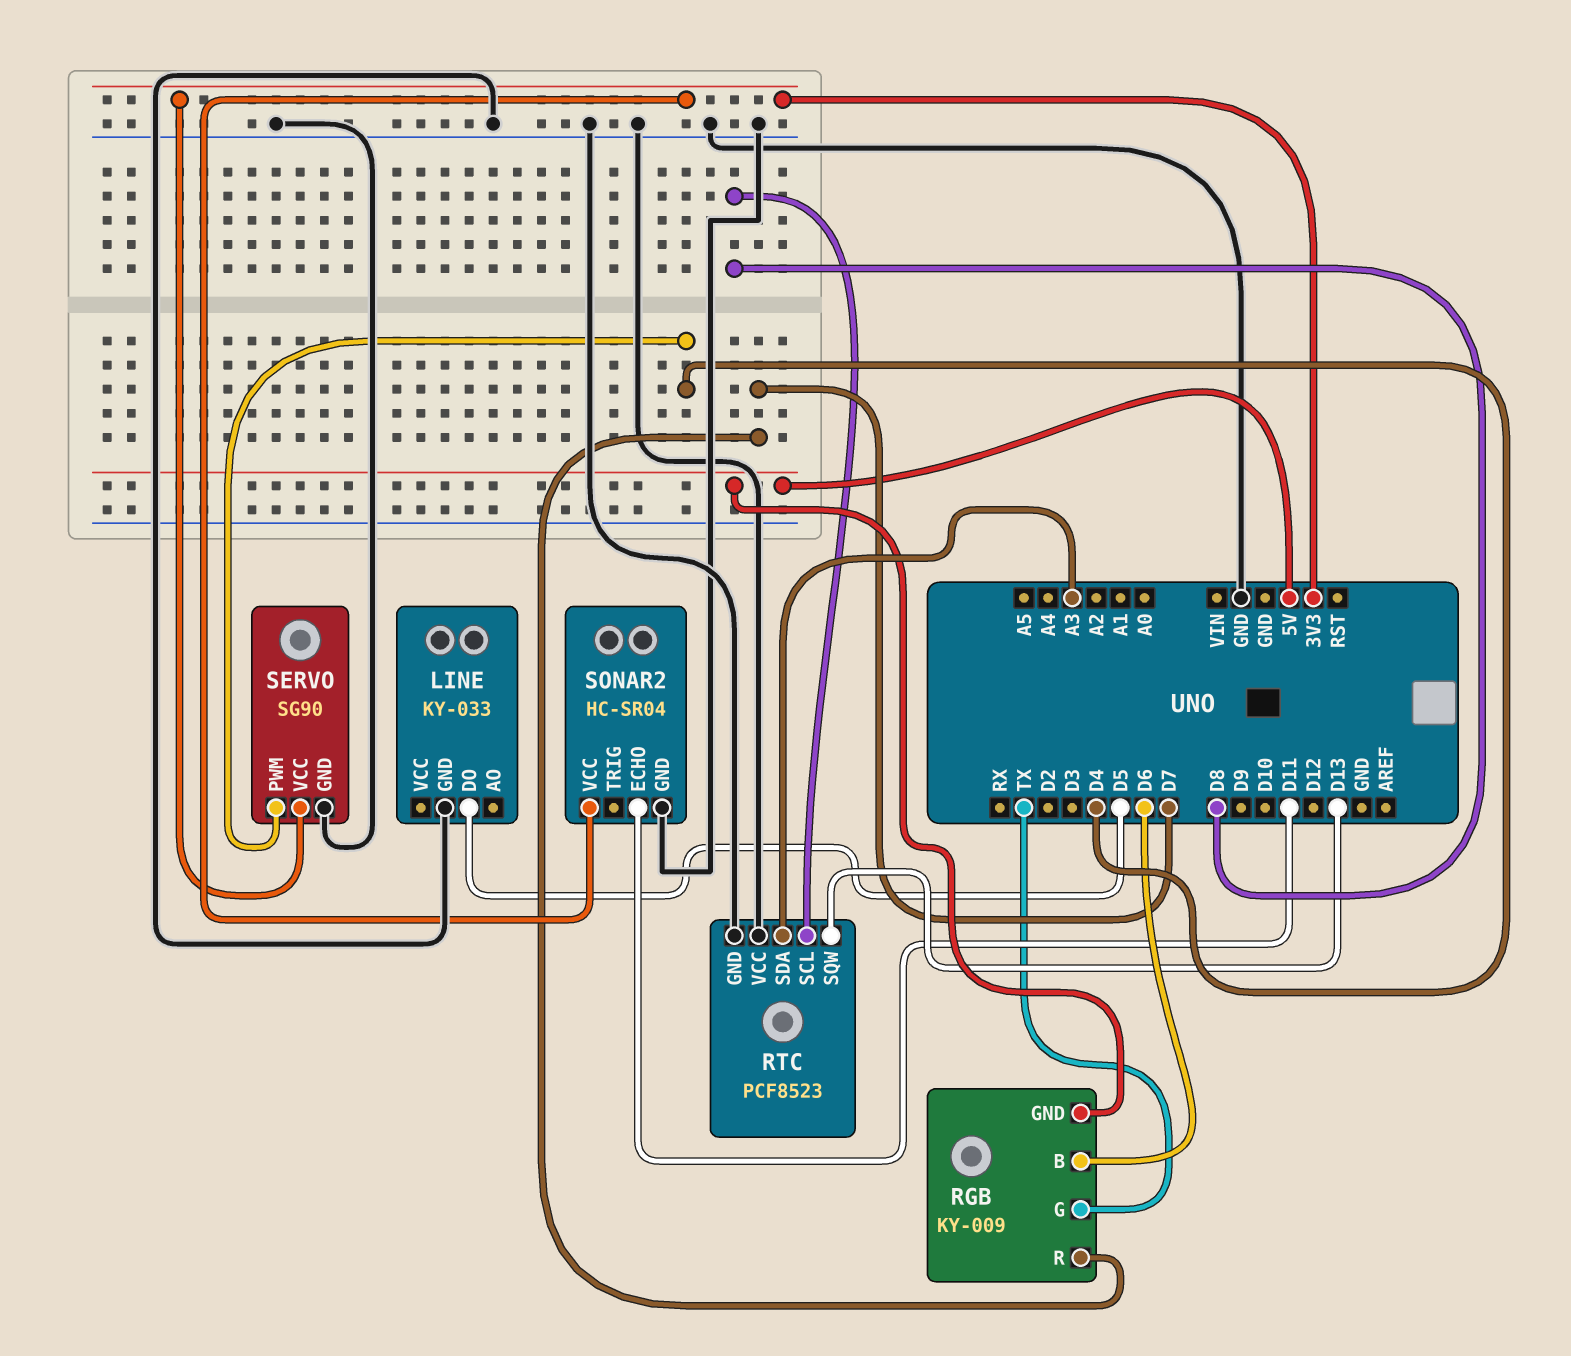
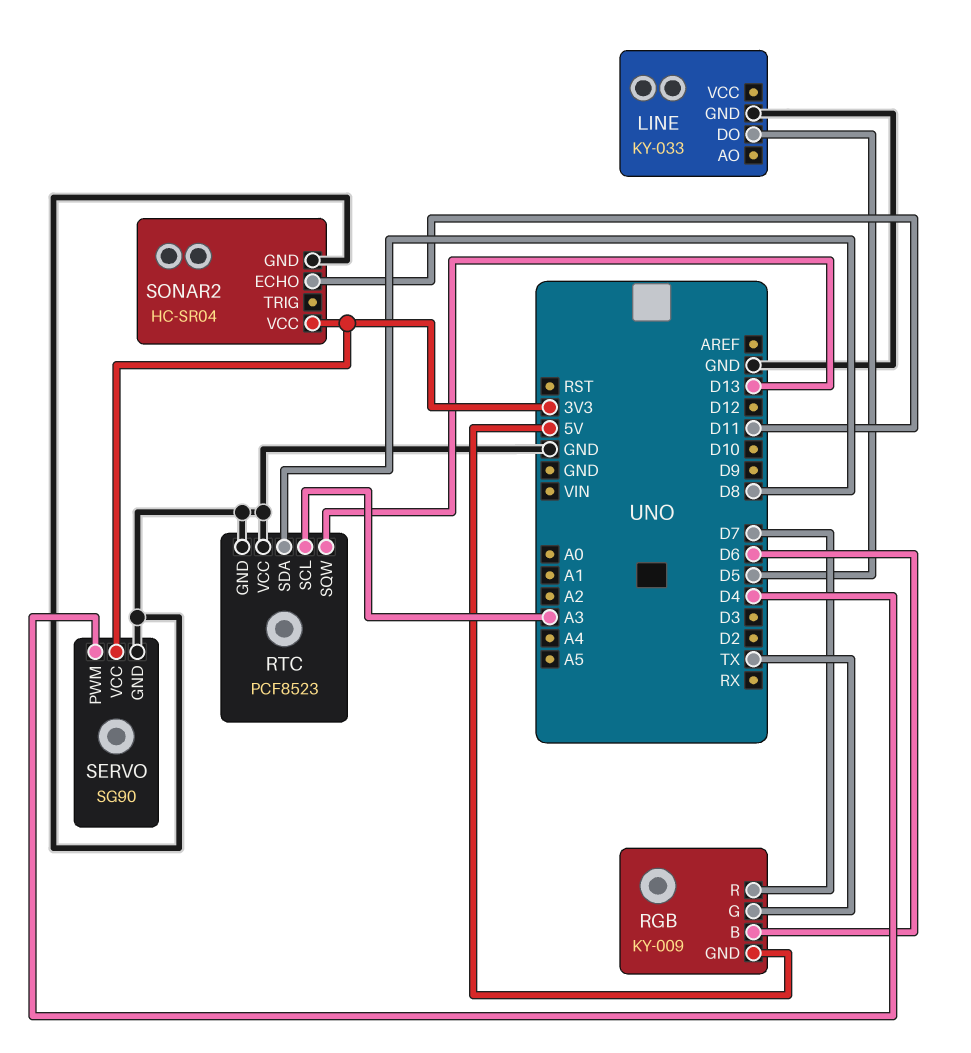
RTC pin SCL: D8 -> A3
RTC pin SDA: A3 -> D8

